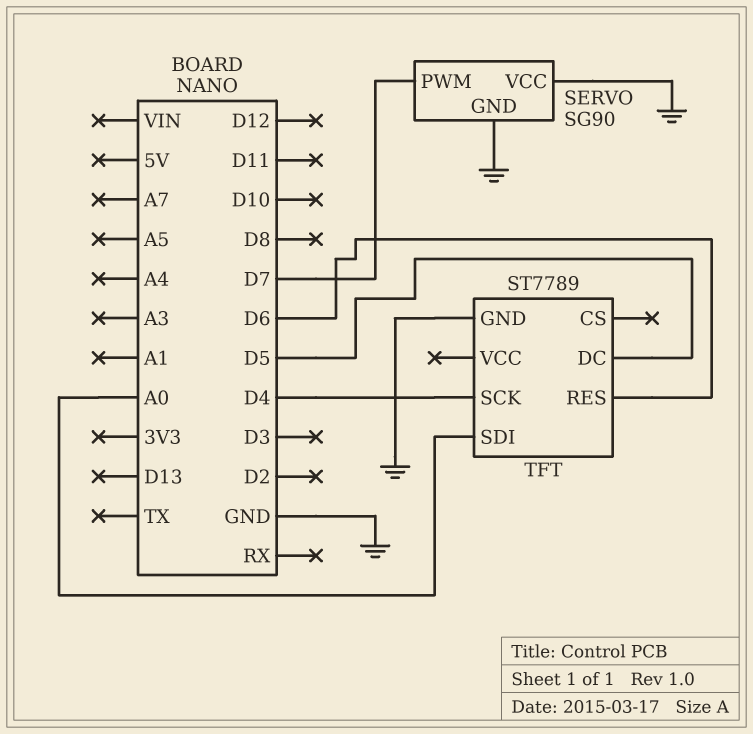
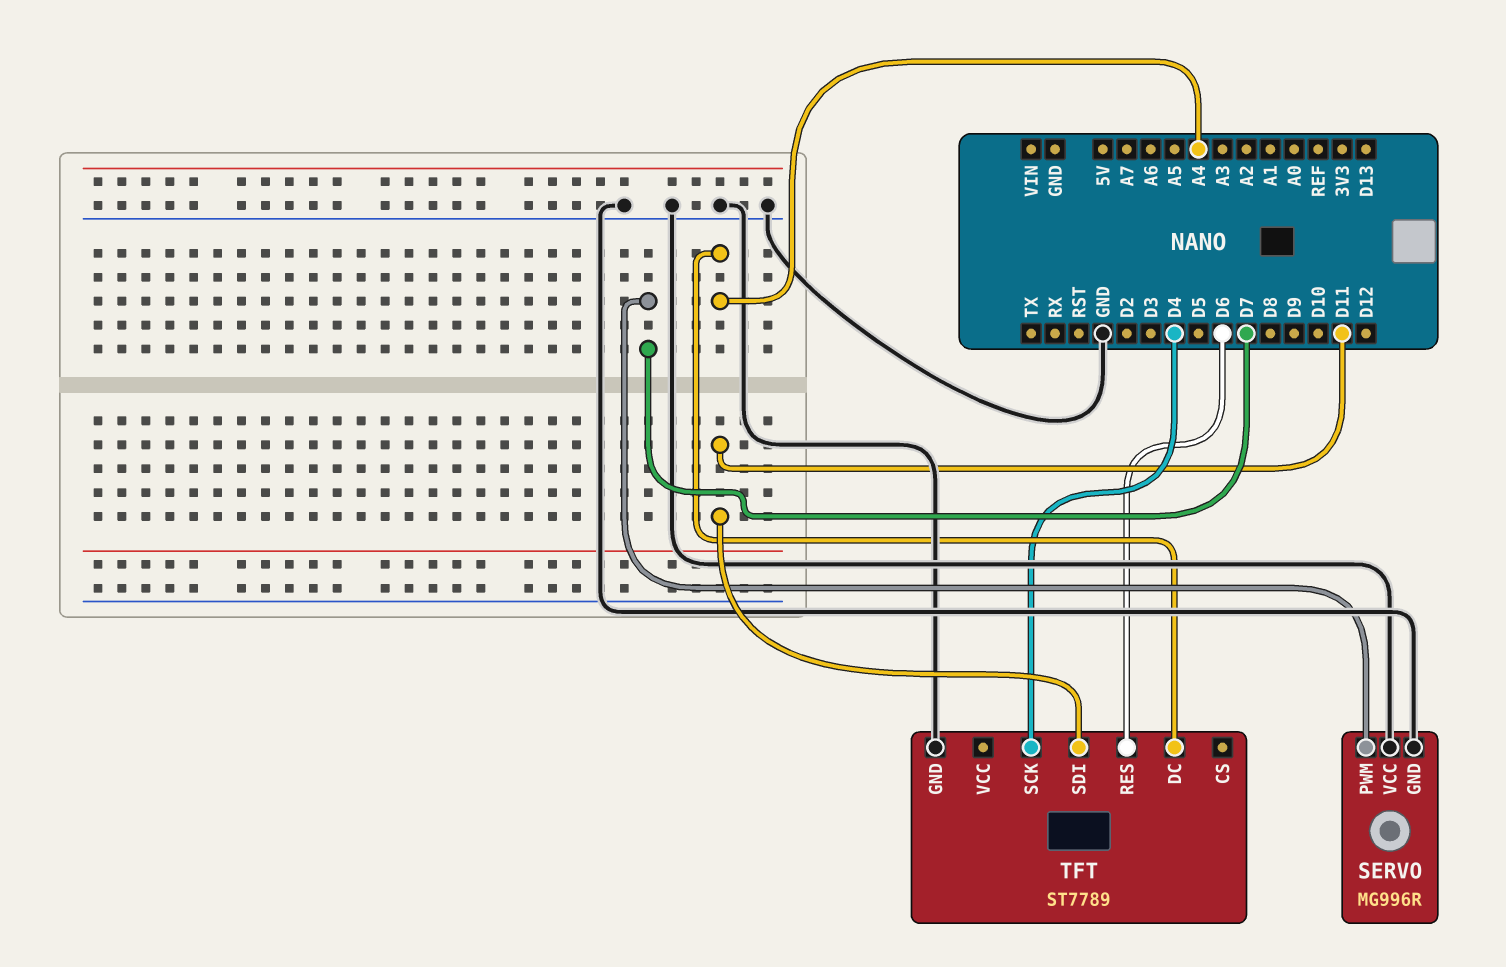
SERVO: SG90 -> MG996R
TFT pin DC: D5 -> A4
TFT pin SDI: A0 -> D11

